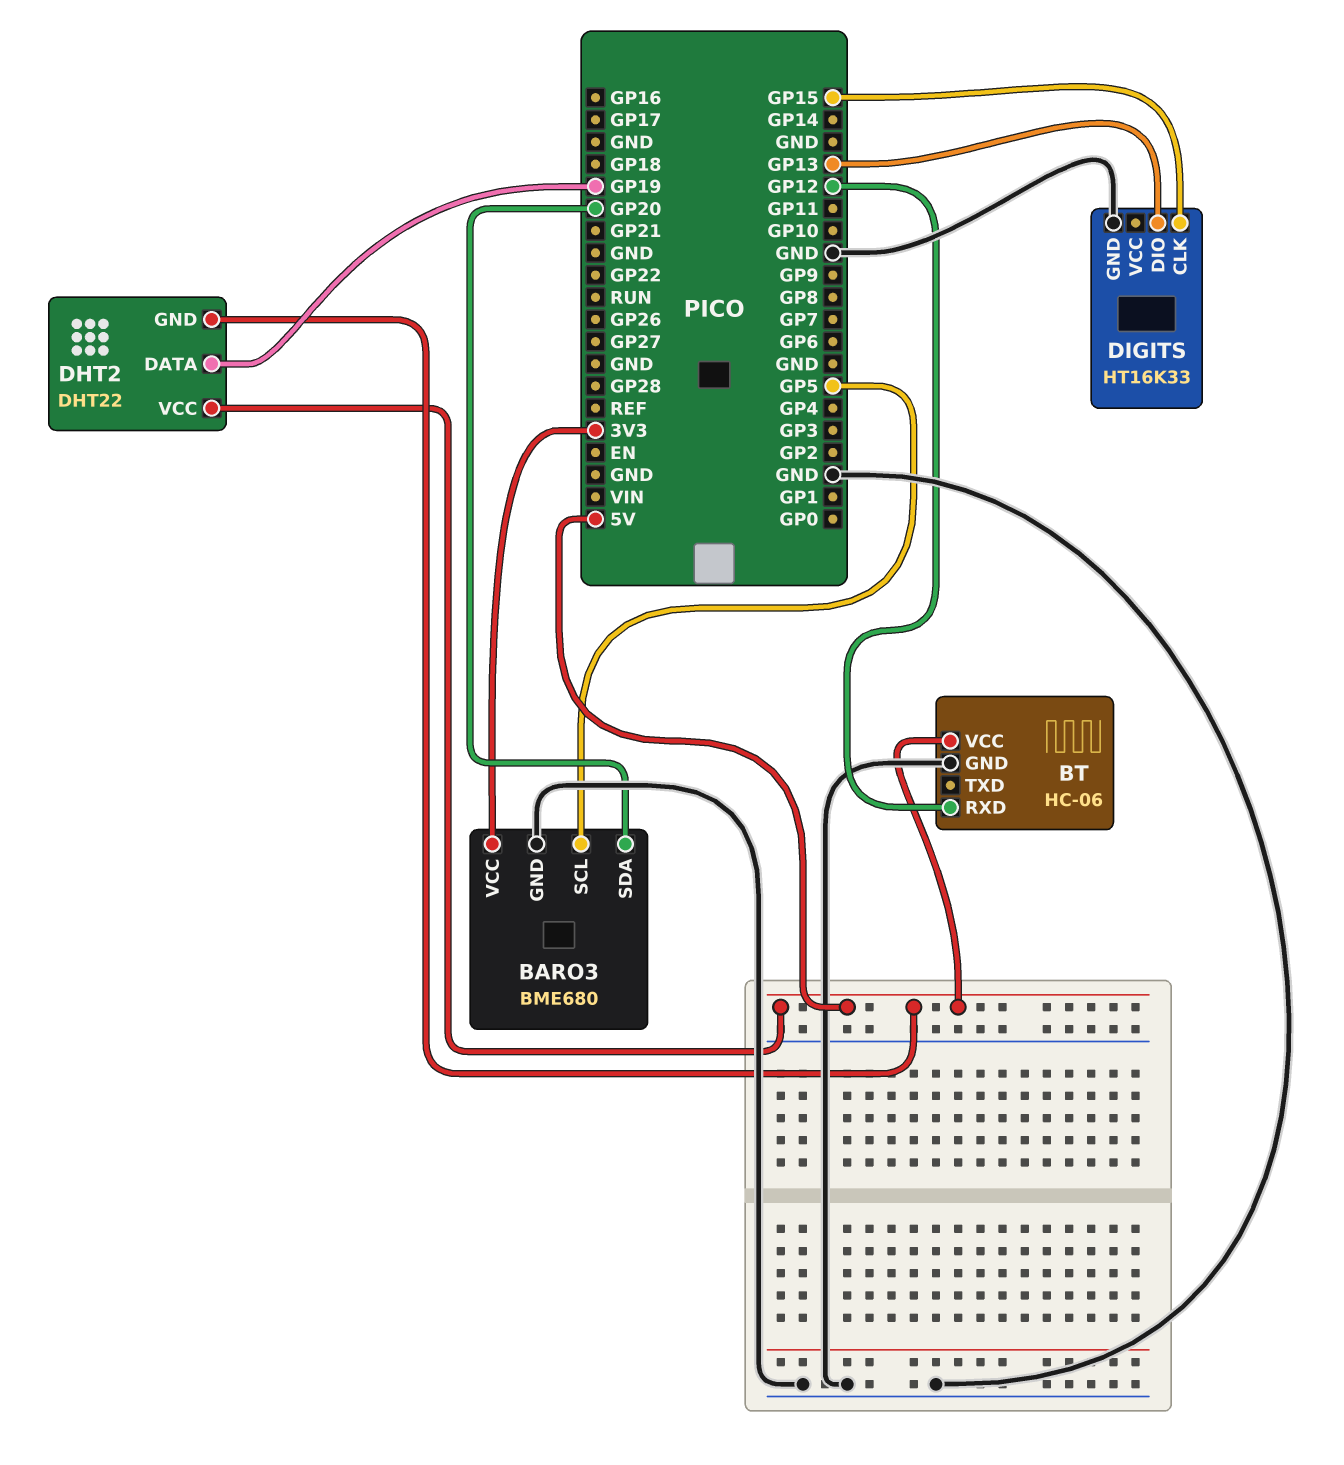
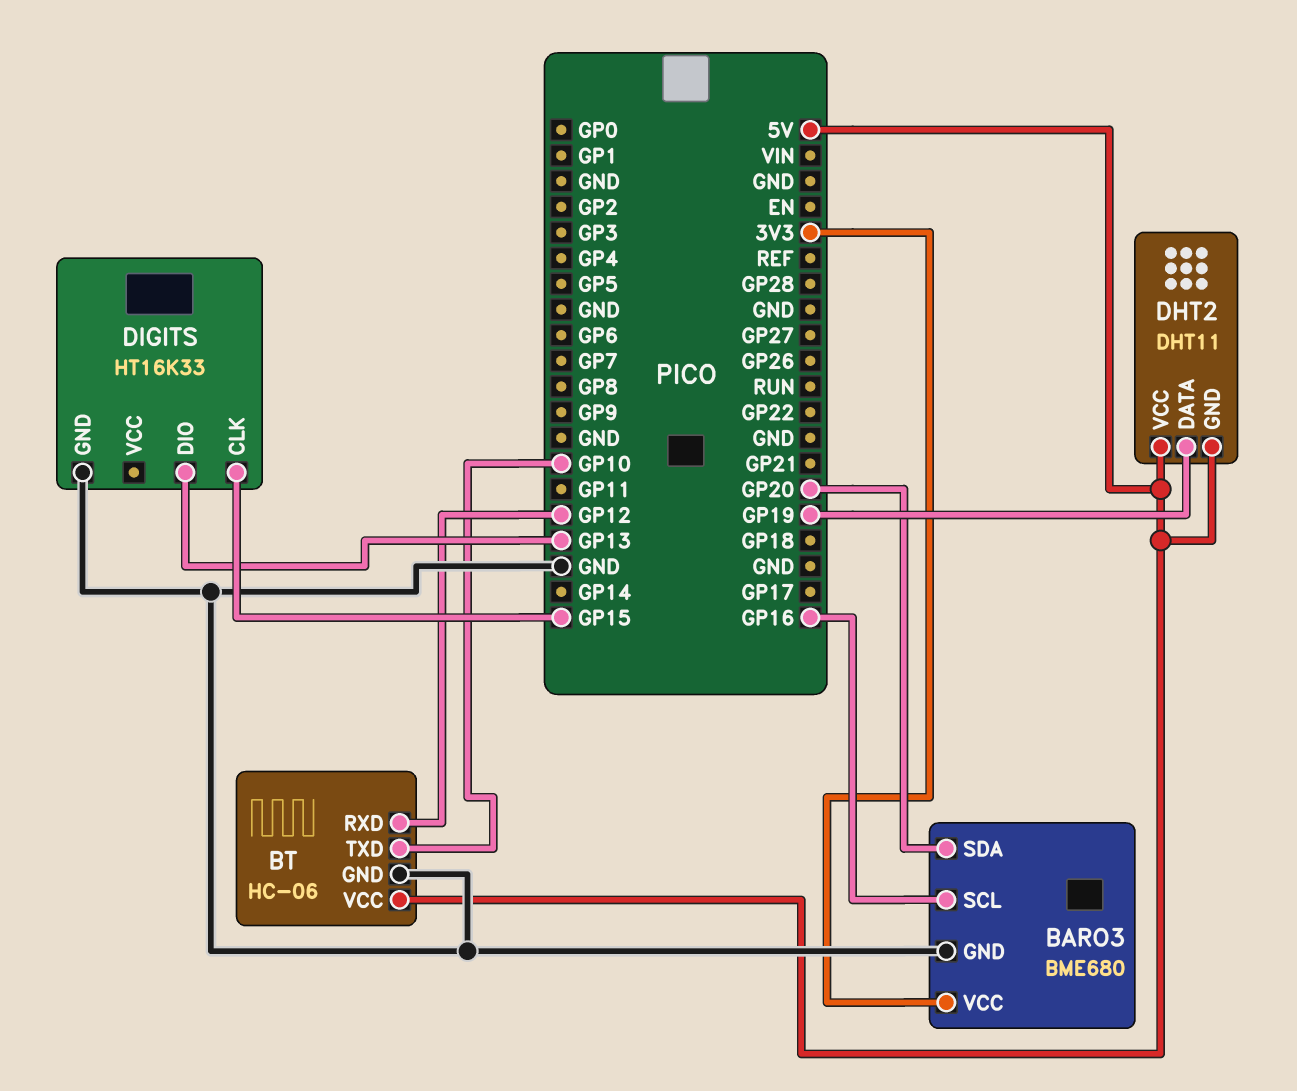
BARO3 pin SCL: GP5 -> GP16
BT pin TXD: none -> GP10
DHT2: DHT22 -> DHT11

